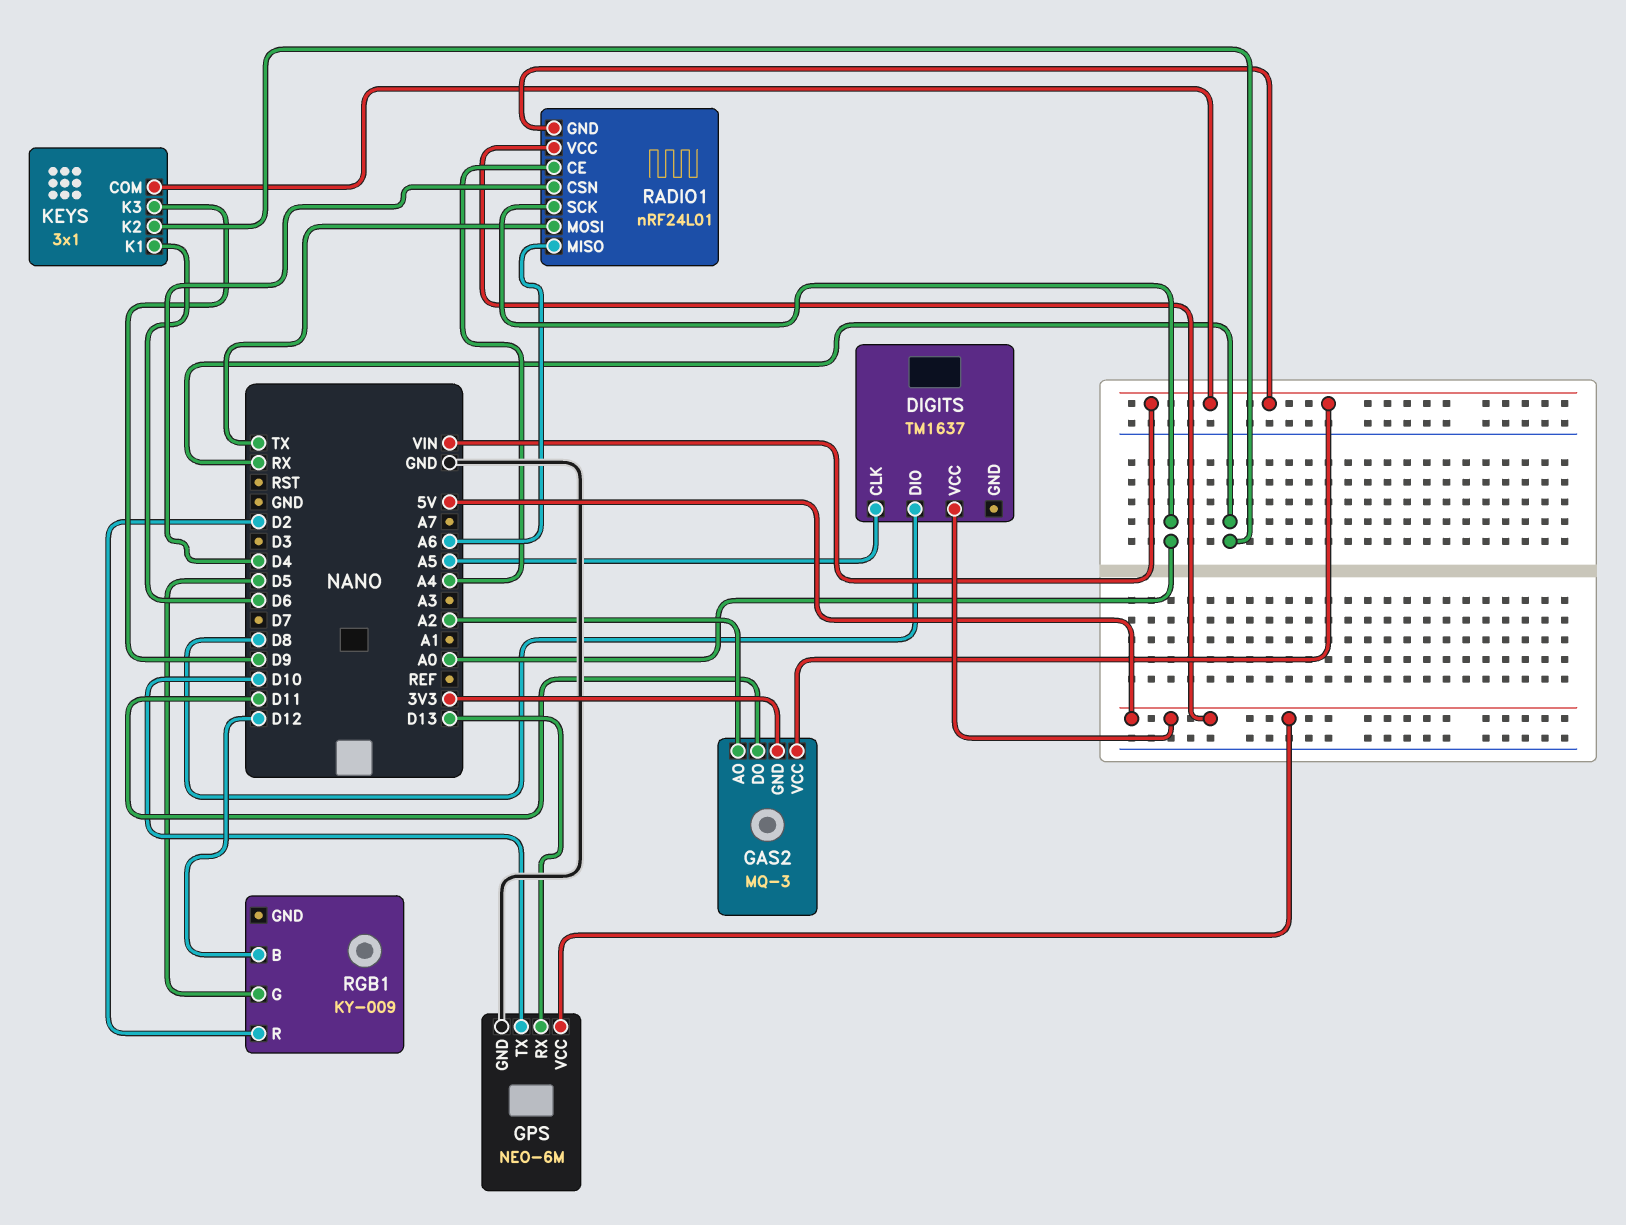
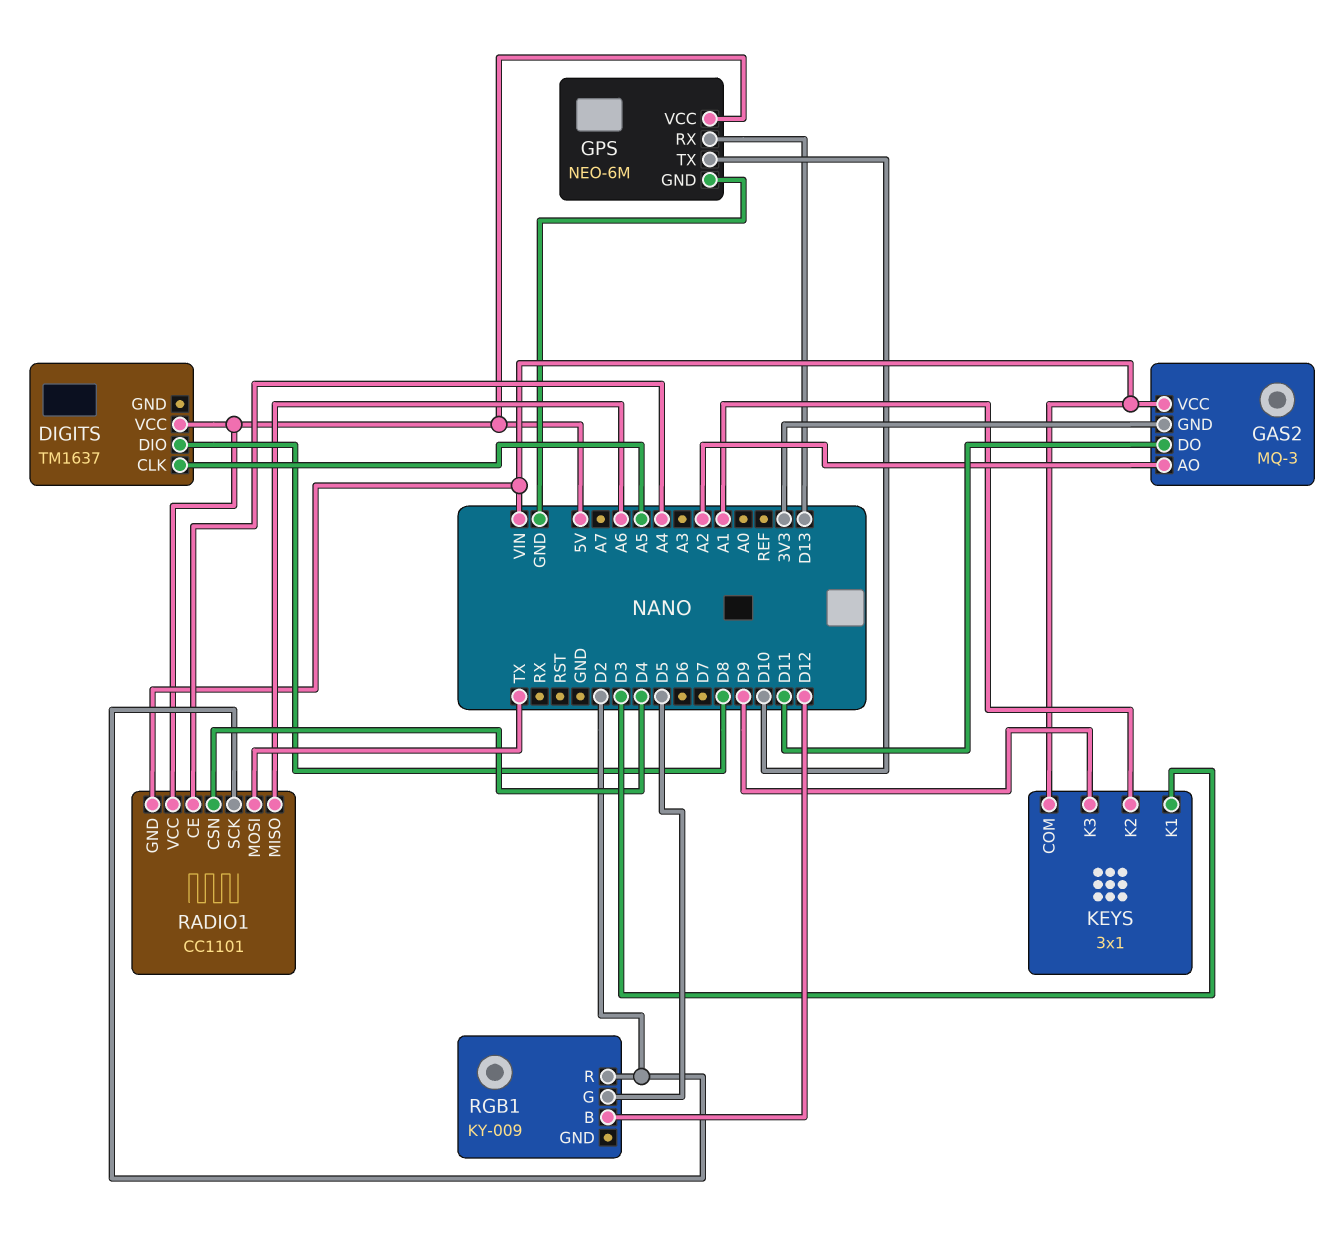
KEYS pin K1: D6 -> D3
KEYS pin K2: RX -> A1
RADIO1: nRF24L01 -> CC1101
RADIO1 pin SCK: A0 -> D2

